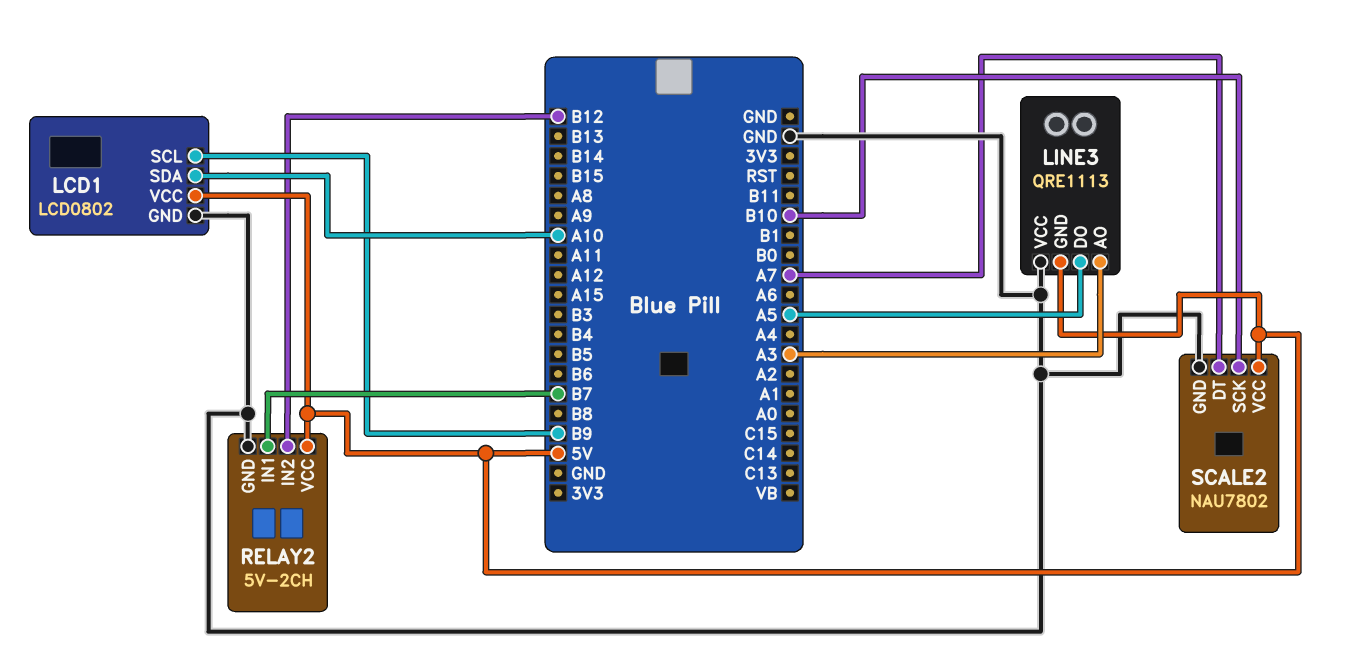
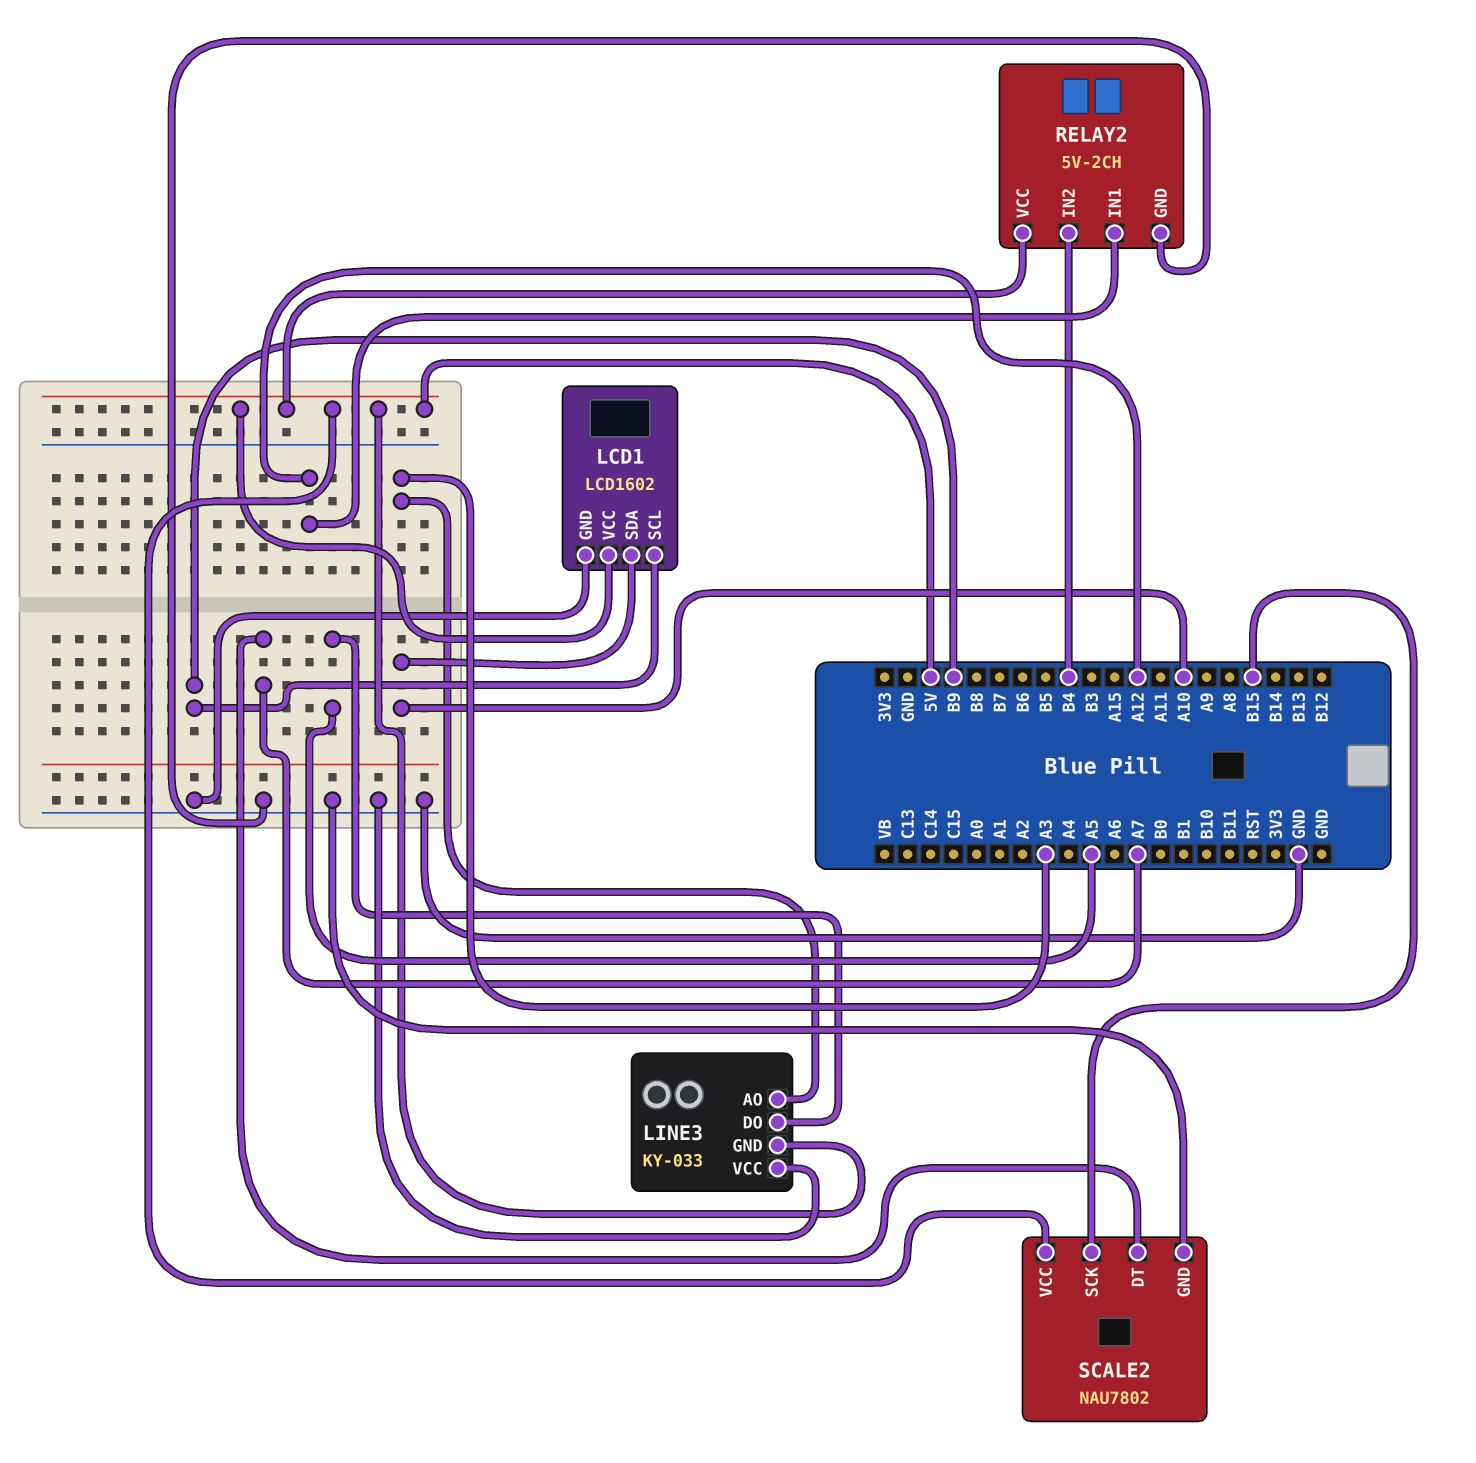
LCD1: LCD0802 -> LCD1602
LINE3: QRE1113 -> KY-033
RELAY2 pin IN1: B7 -> A12
RELAY2 pin IN2: B12 -> B4
SCALE2 pin SCK: B10 -> B15

